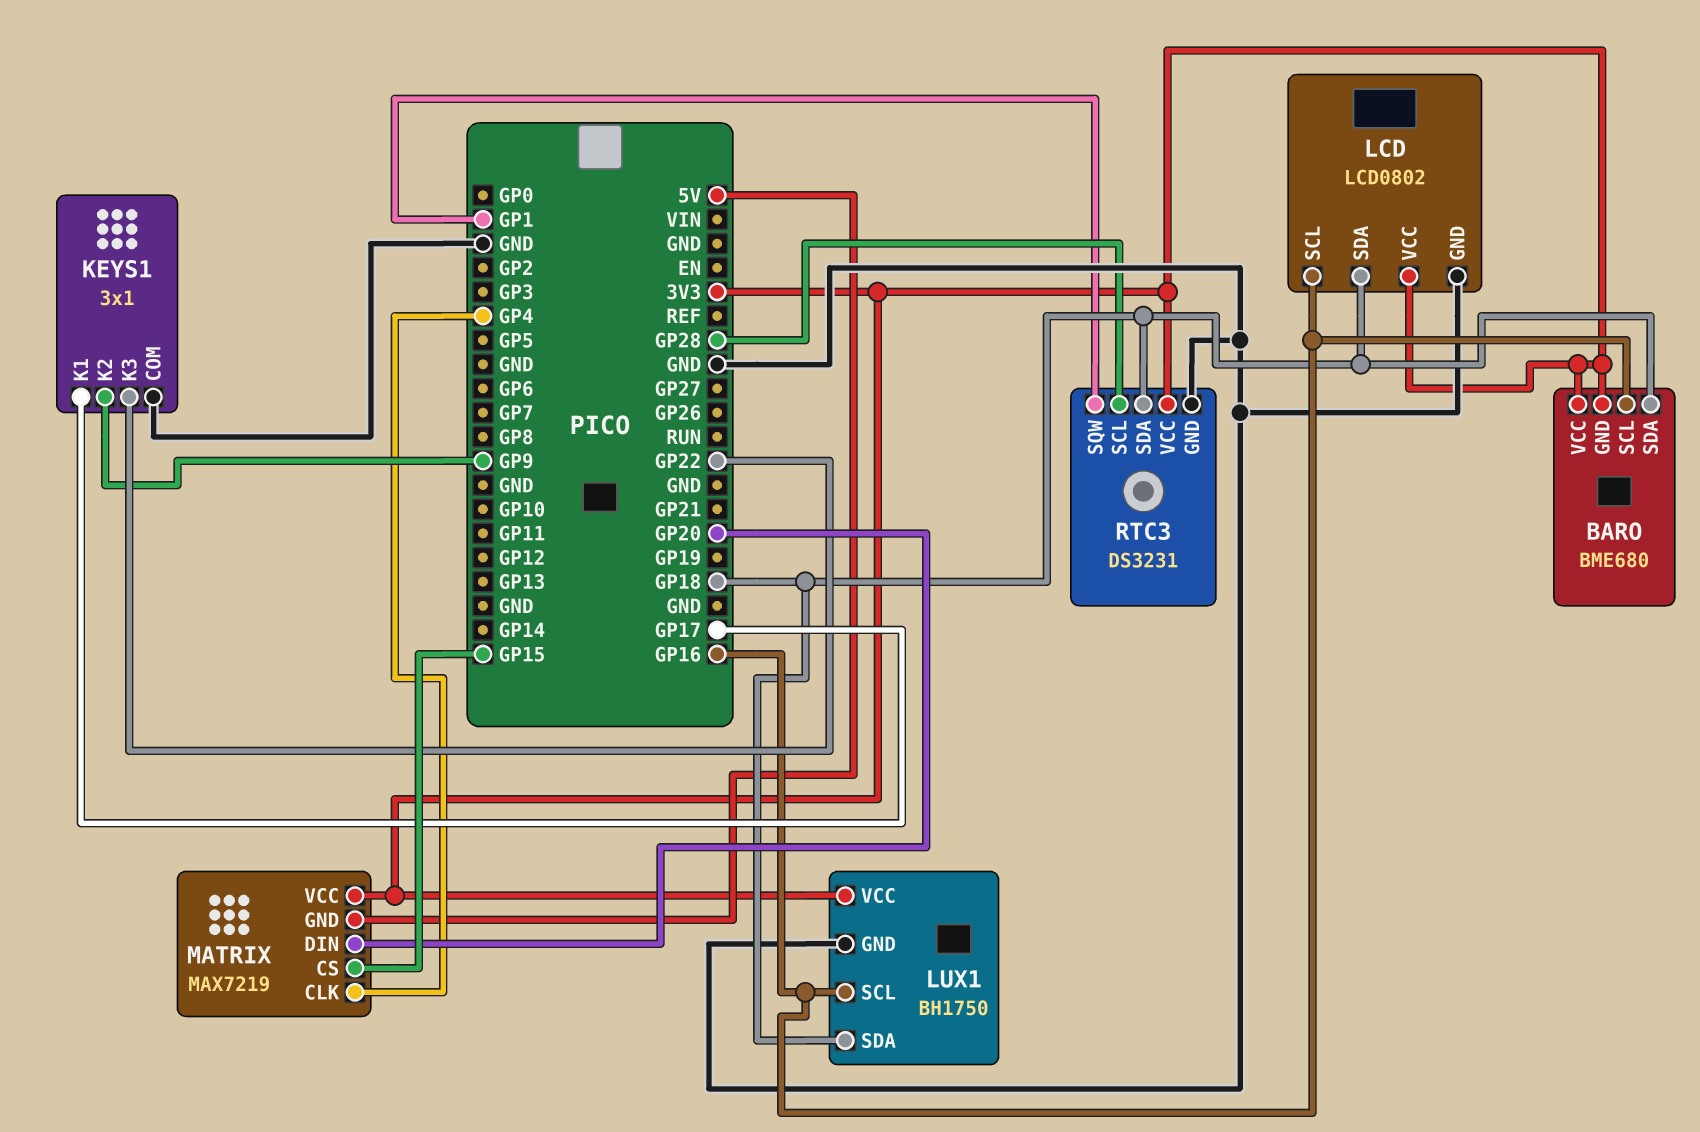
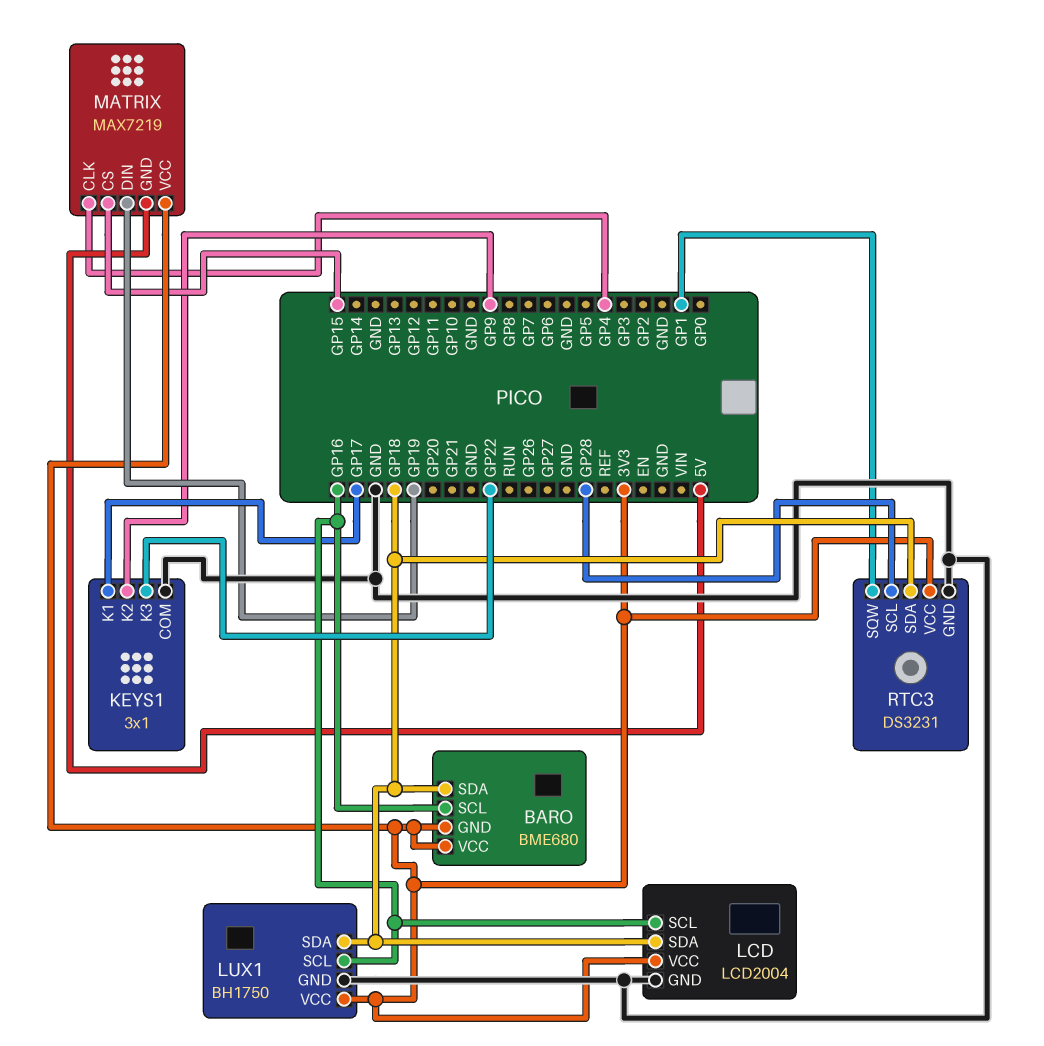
LCD: LCD0802 -> LCD2004
MATRIX pin DIN: GP20 -> GP19

